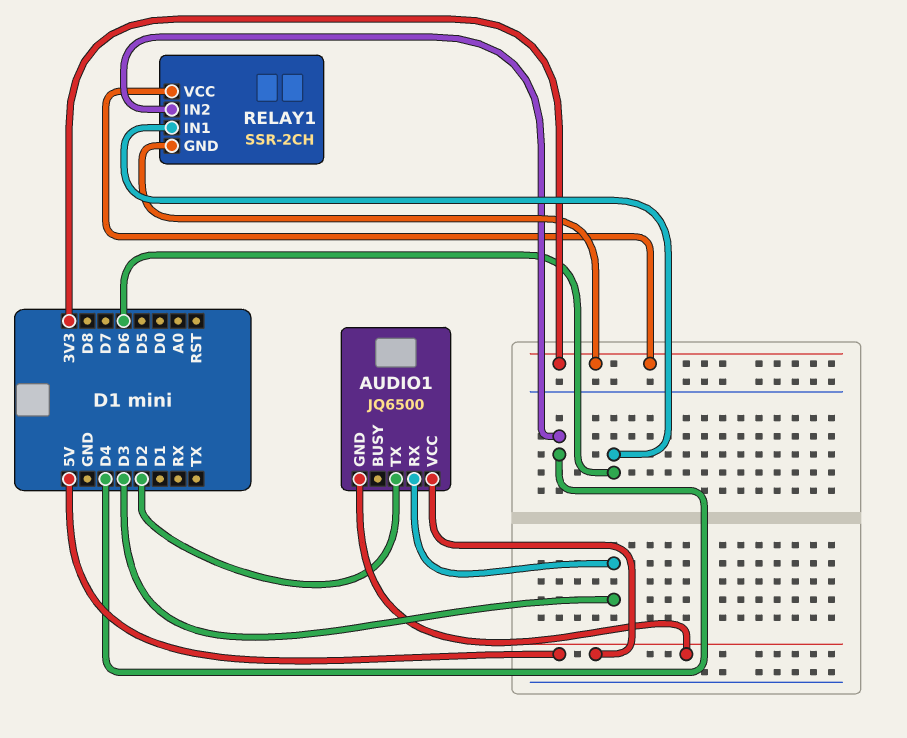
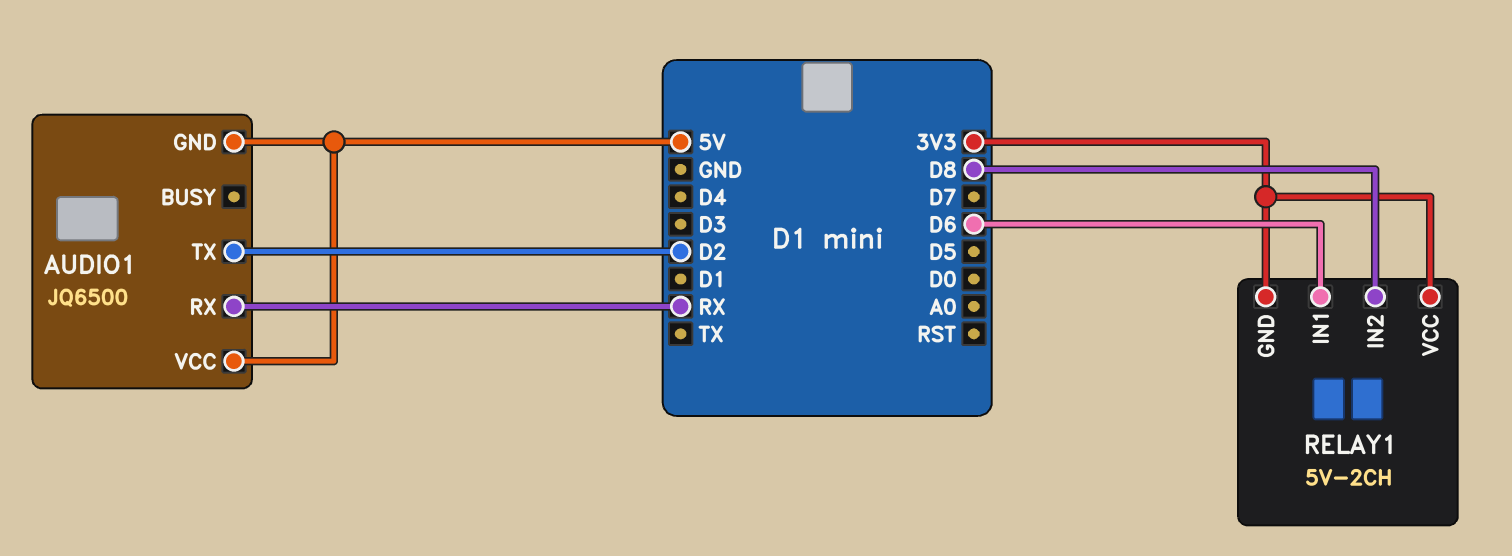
AUDIO1 pin RX: D3 -> RX
RELAY1: SSR-2CH -> 5V-2CH
RELAY1 pin IN2: D4 -> D8

